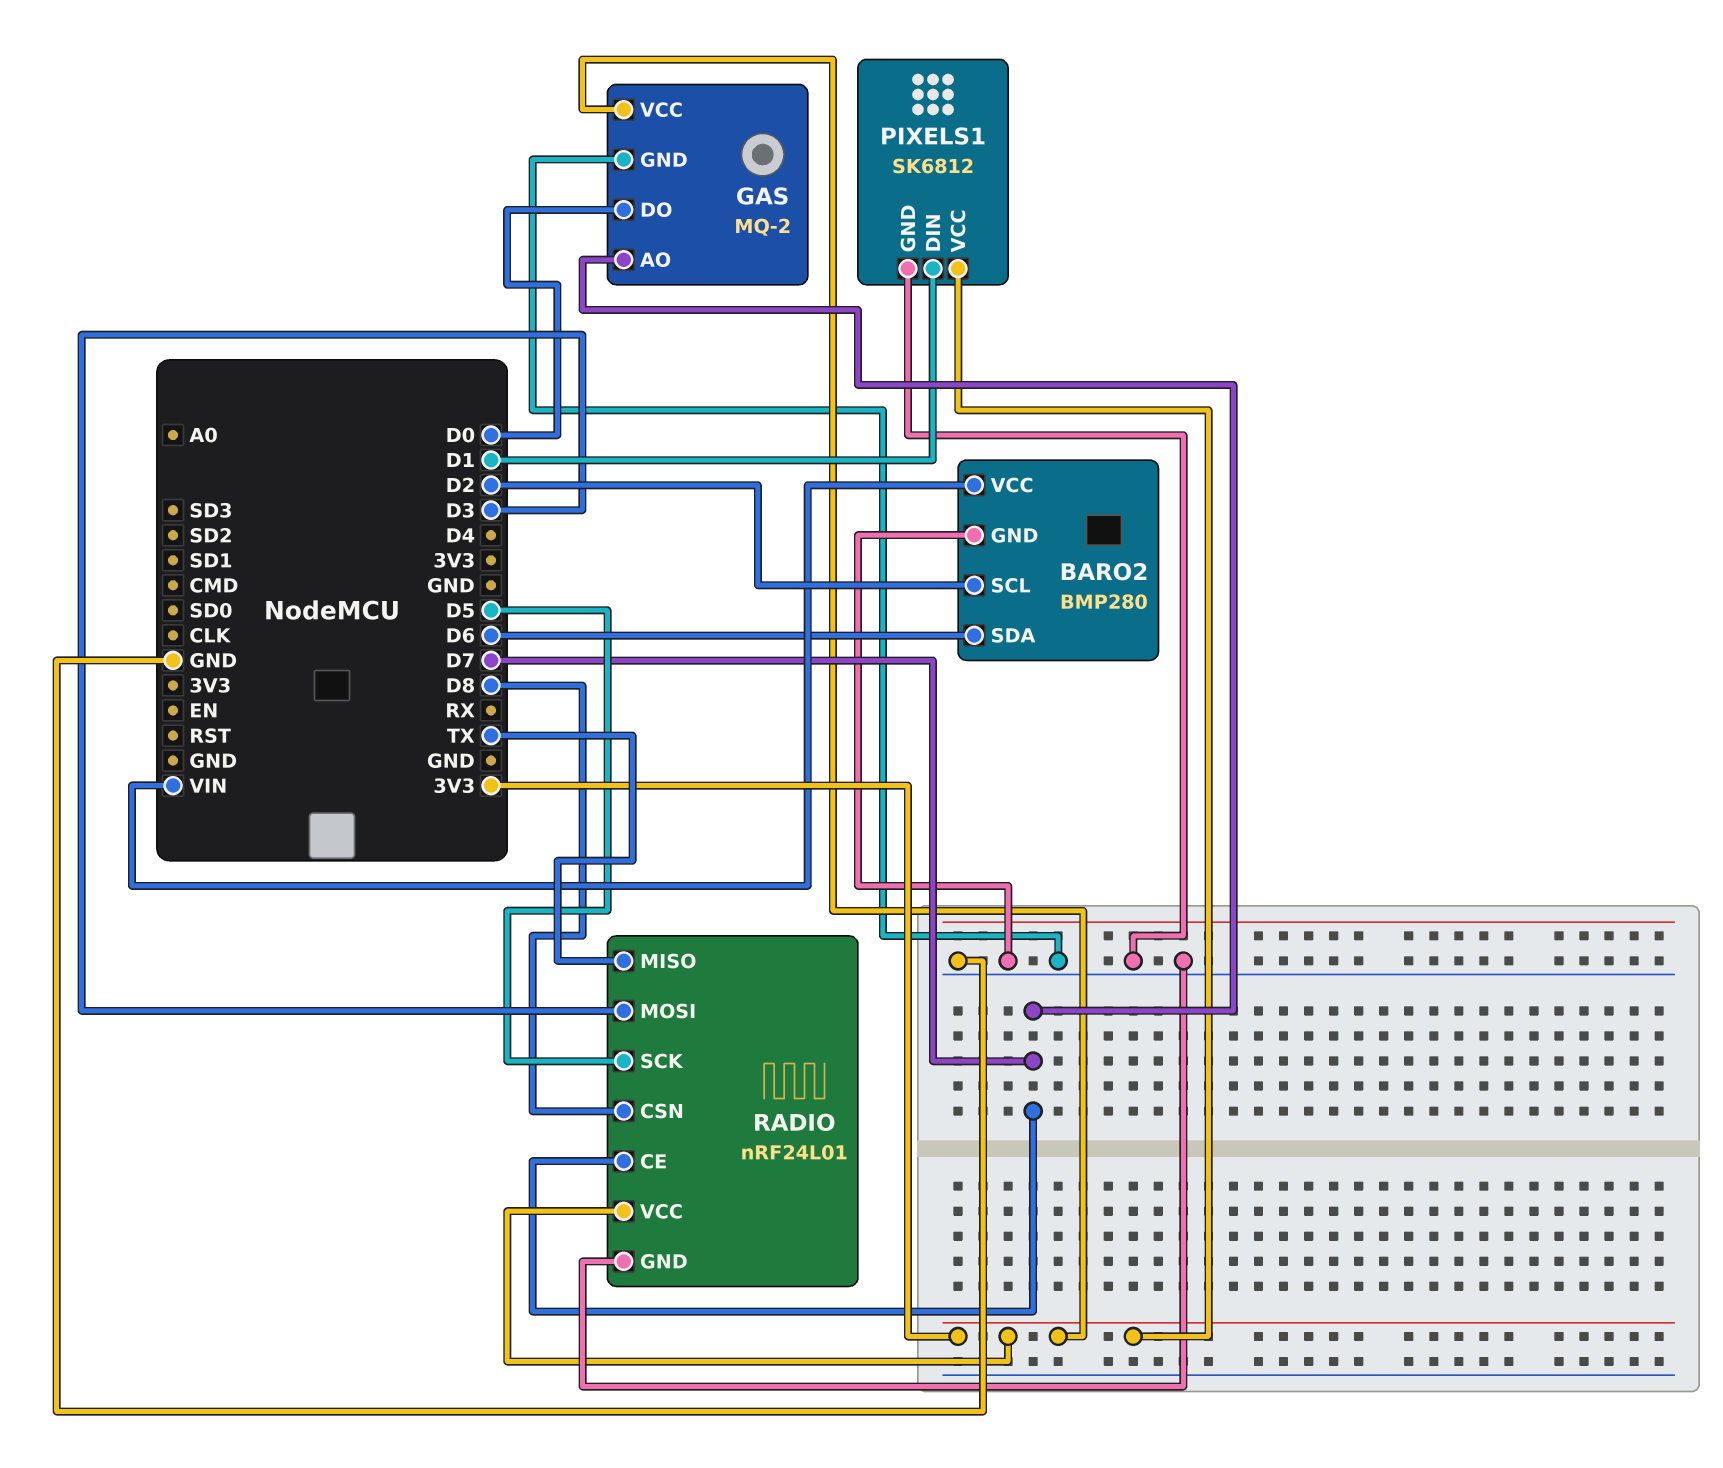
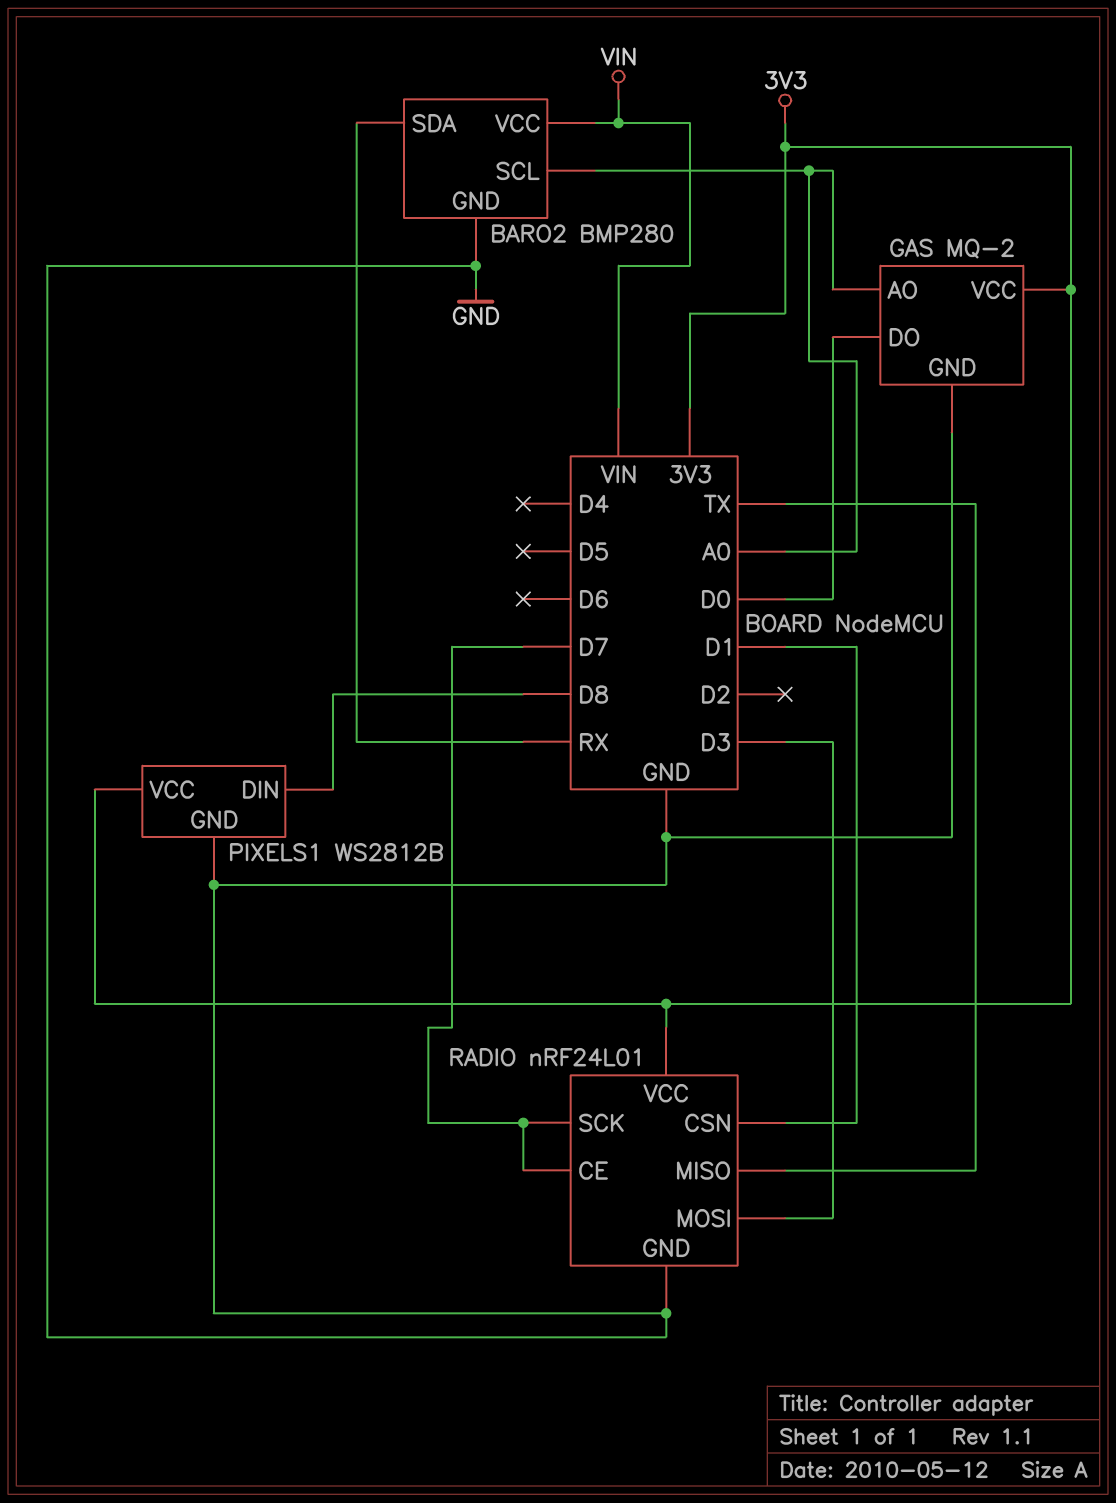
BARO2 pin SCL: D2 -> A0
BARO2 pin SDA: D6 -> RX
GAS pin AO: D7 -> A0
PIXELS1: SK6812 -> WS2812B
PIXELS1 pin DIN: D1 -> D8
RADIO pin CSN: D8 -> D1
RADIO pin SCK: D5 -> D7

